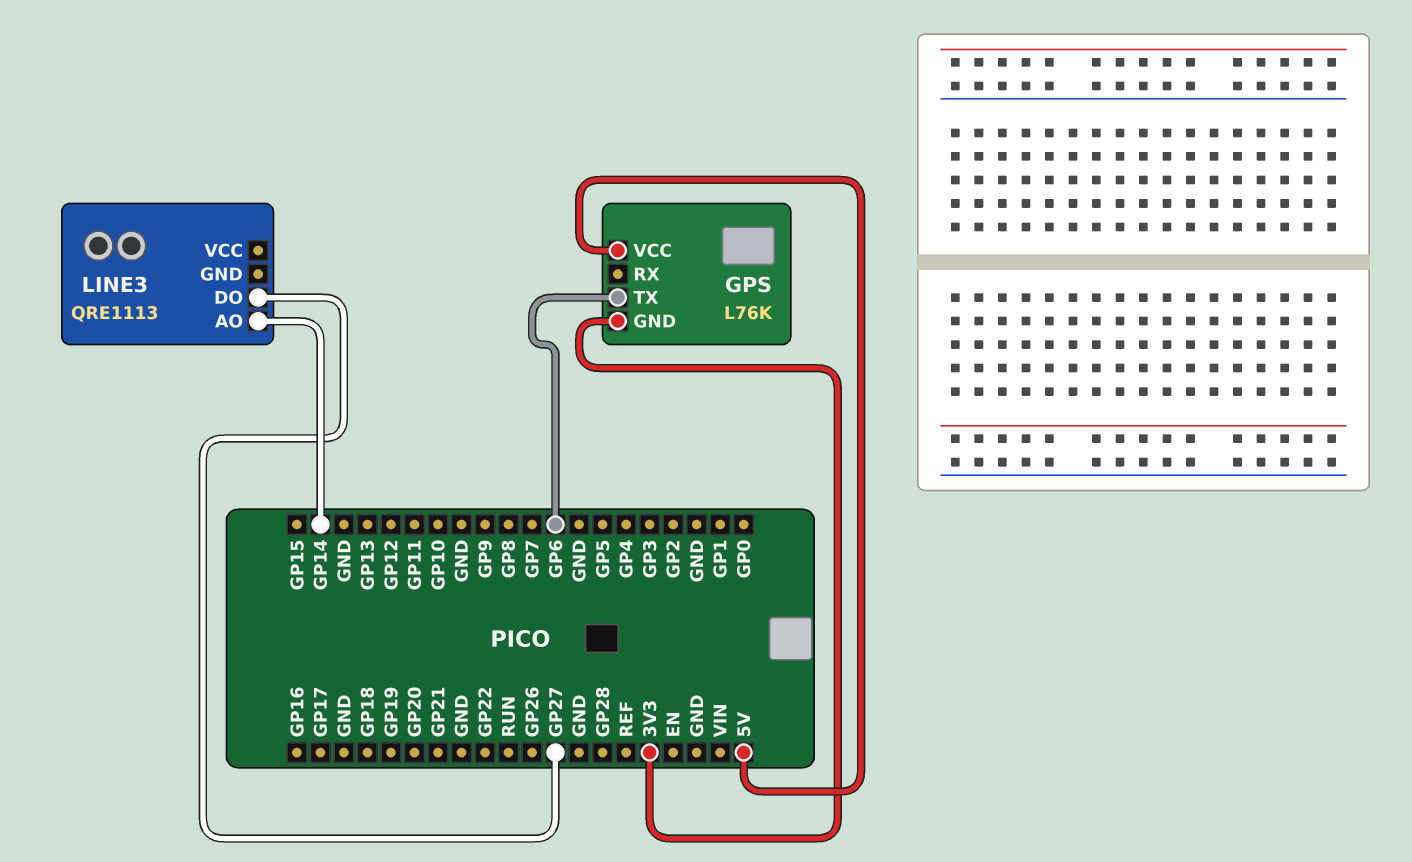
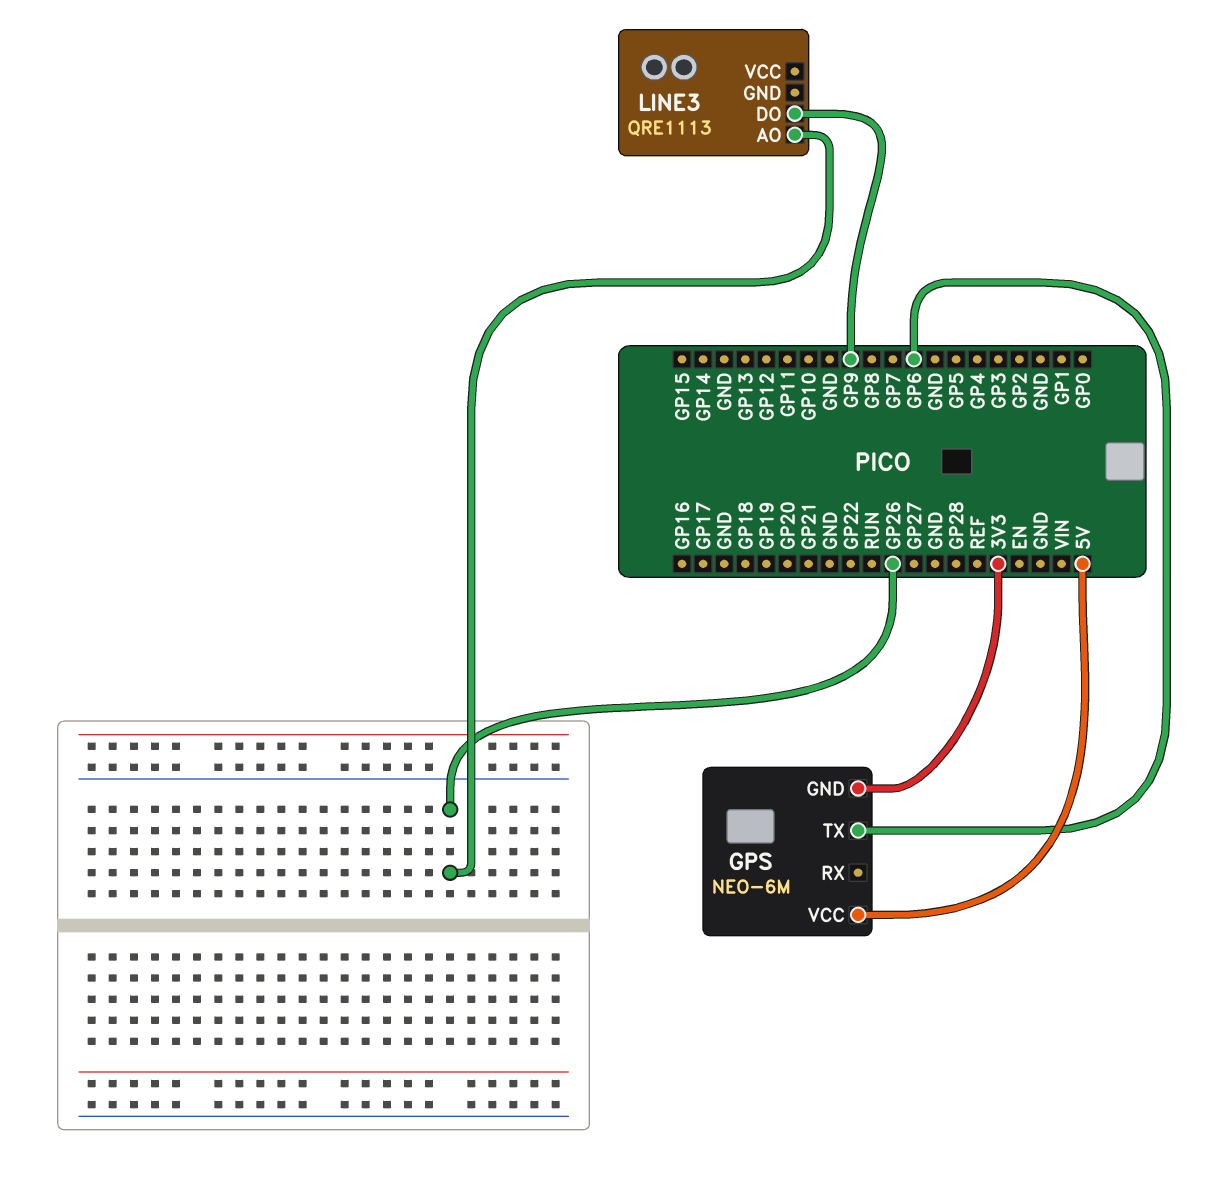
GPS: L76K -> NEO-6M
LINE3 pin AO: GP14 -> GP26
LINE3 pin DO: GP27 -> GP9

